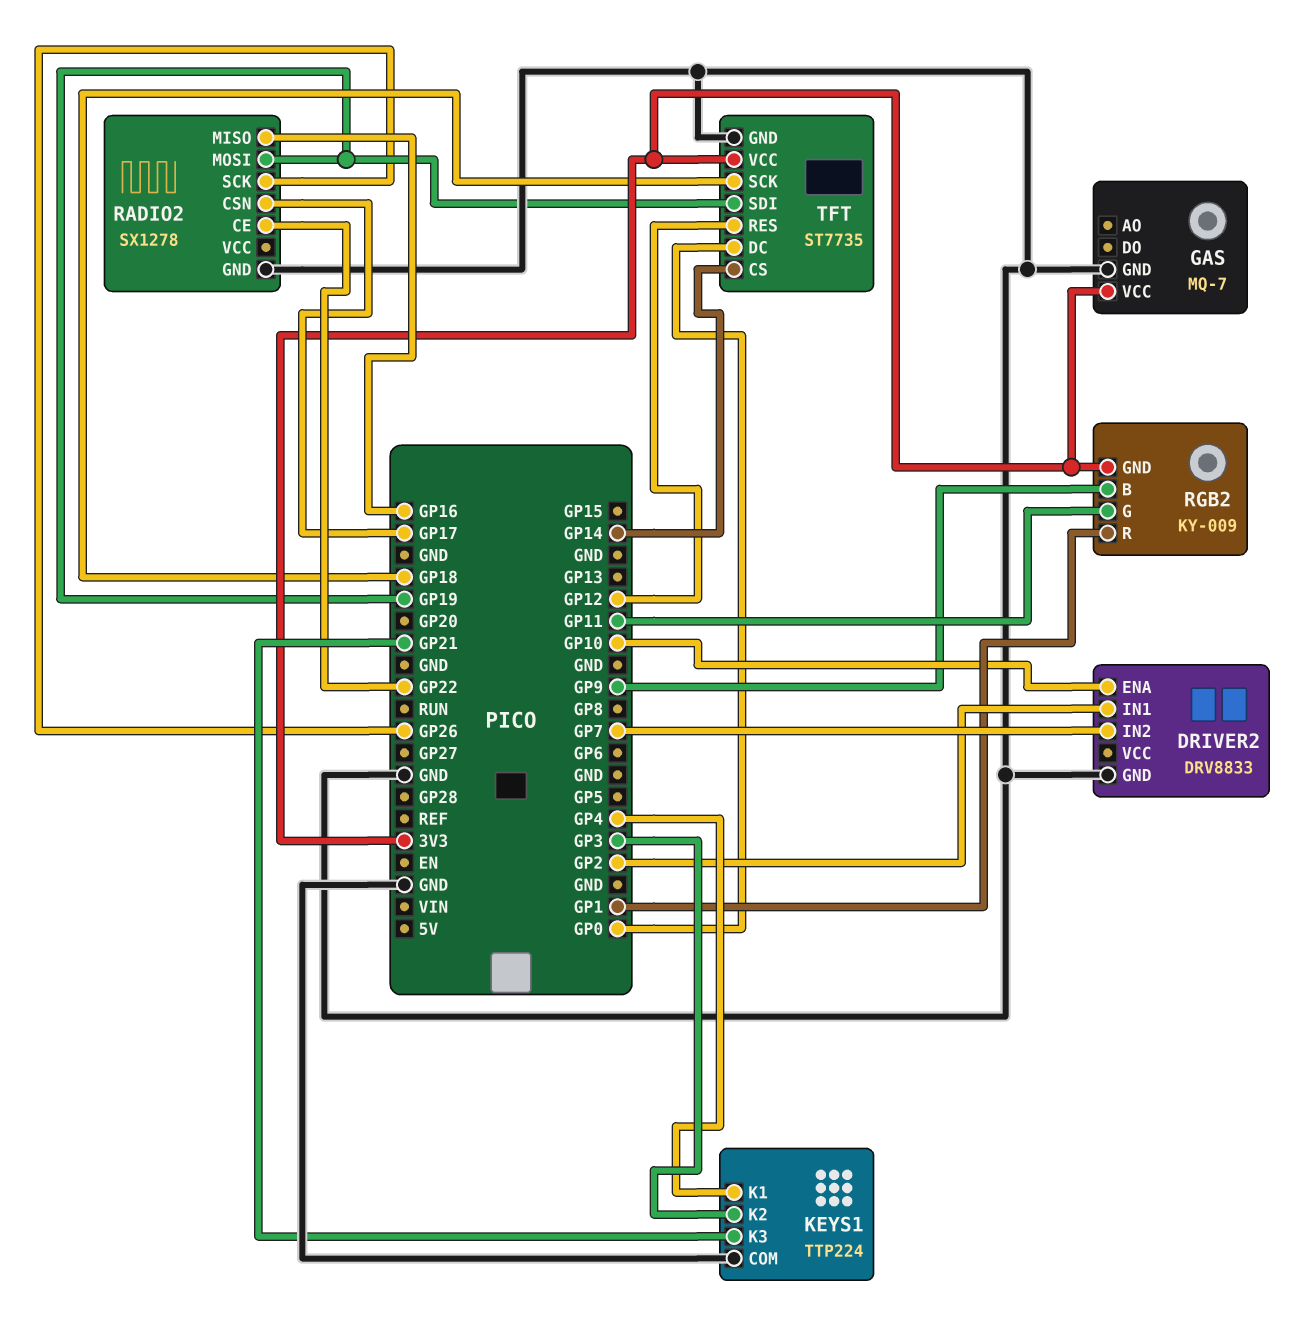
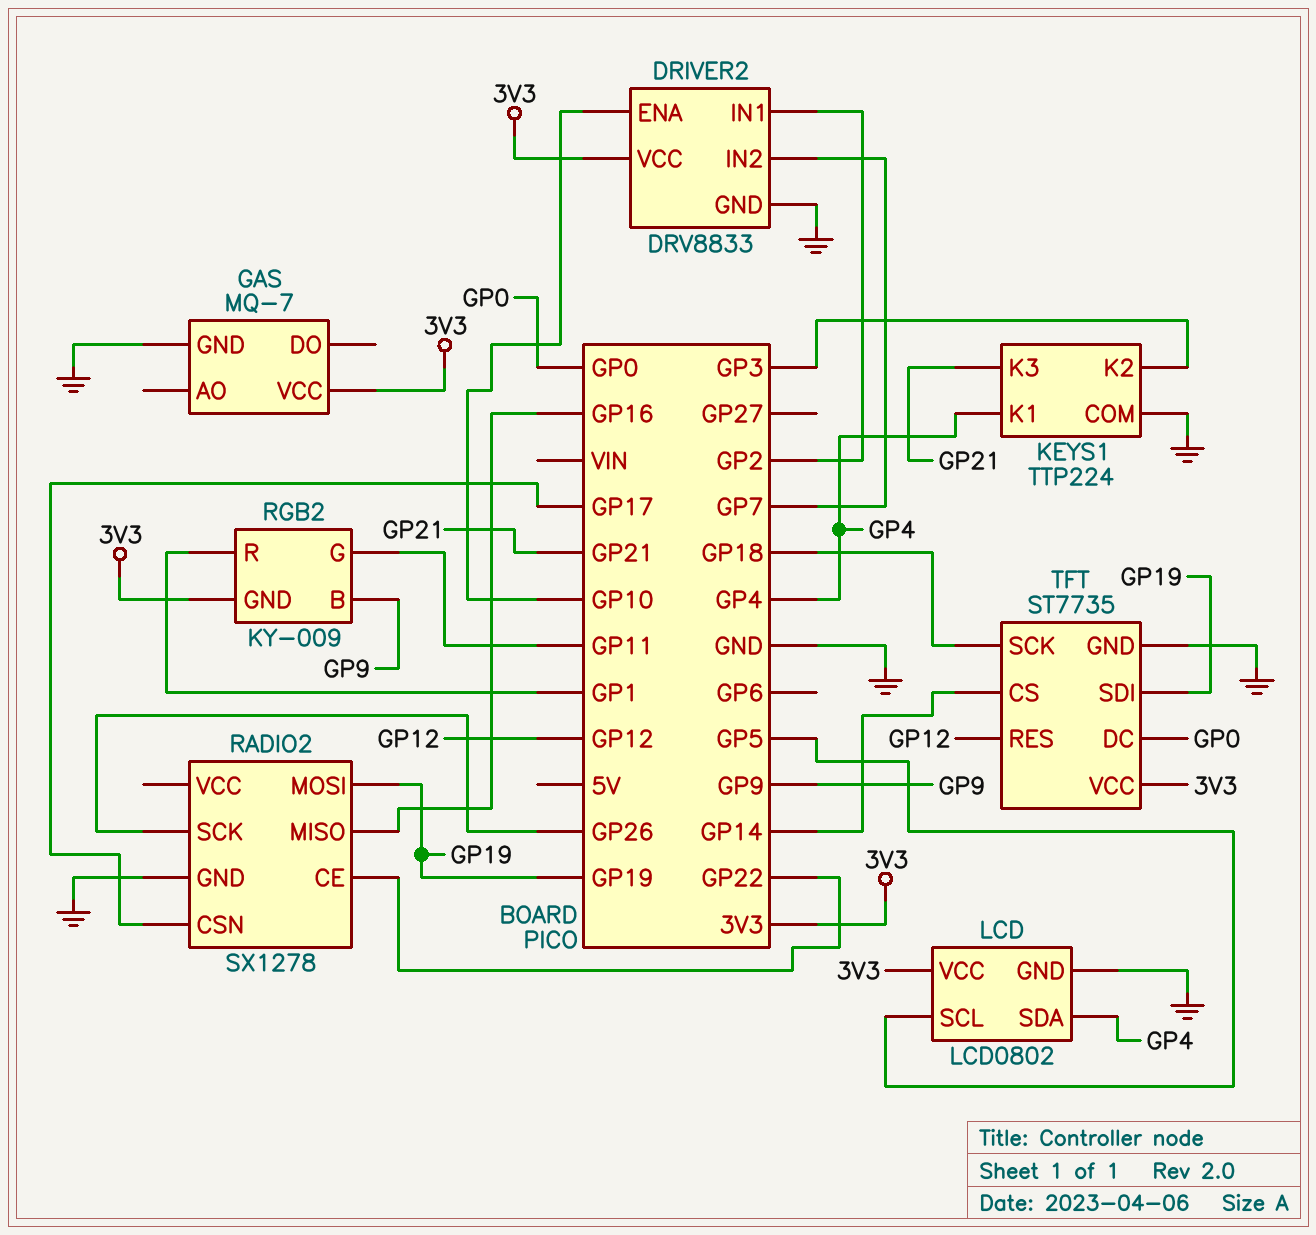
DRIVER2 pin VCC: none -> 3V3
LCD: none -> LCD0802
LCD pin GND: none -> GND
LCD pin SCL: none -> GP5
LCD pin SDA: none -> GP4
LCD pin VCC: none -> 3V3

